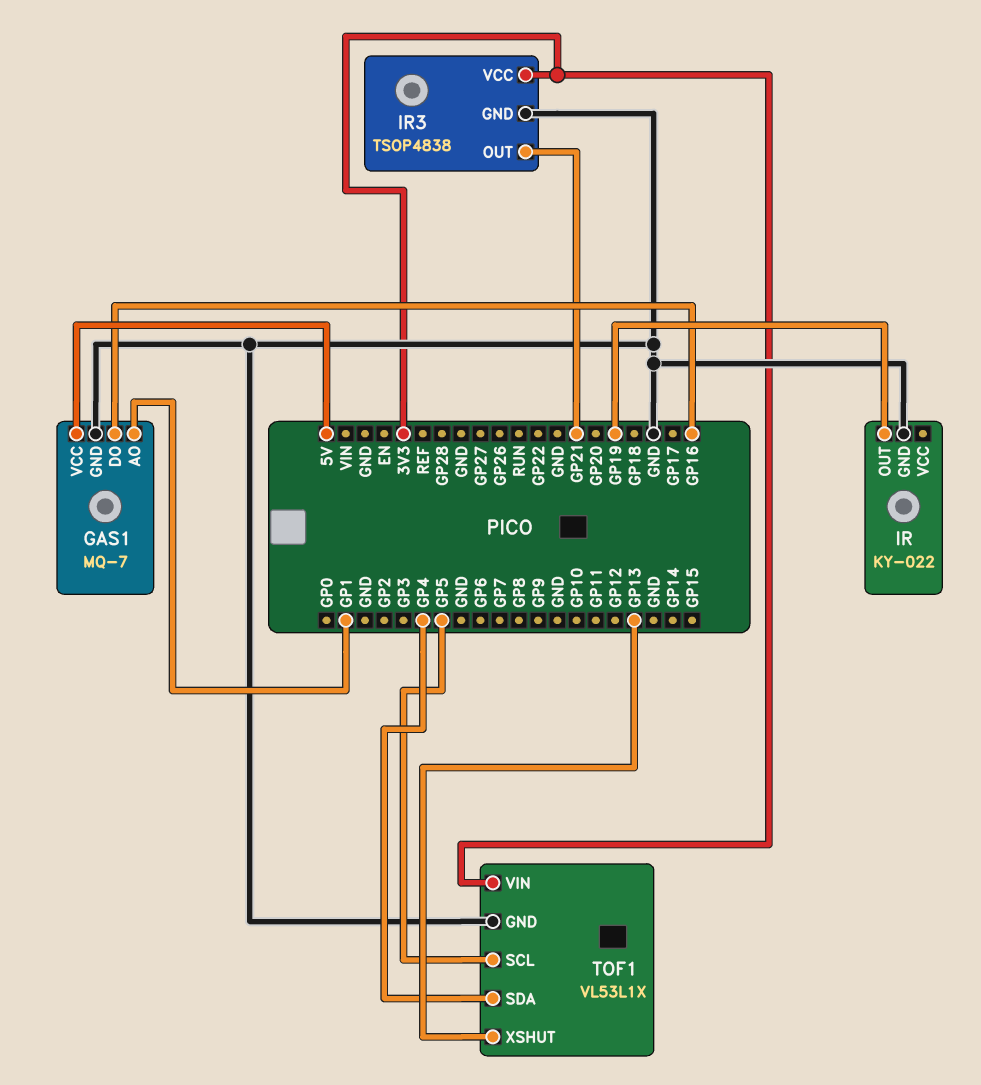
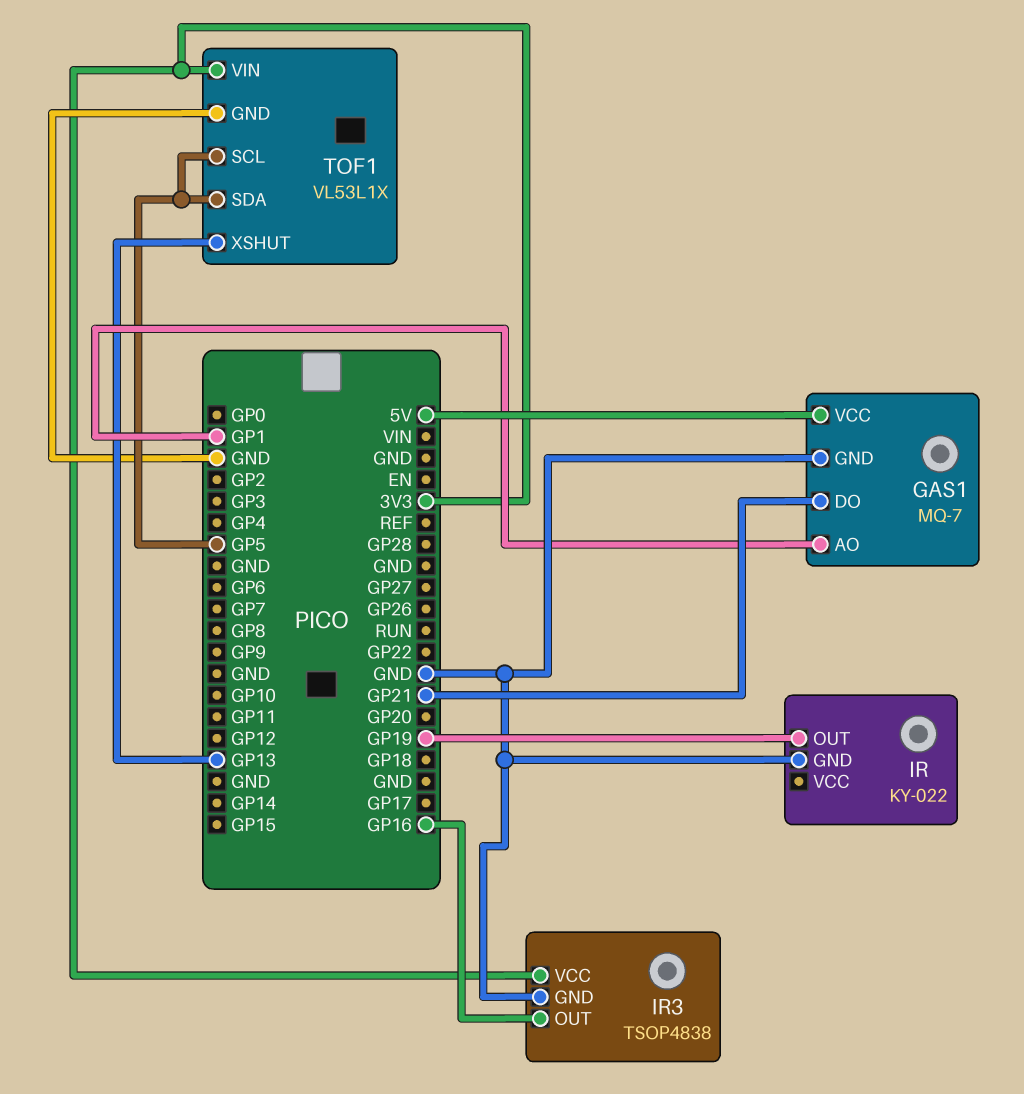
GAS1 pin DO: GP16 -> GP21
IR3 pin OUT: GP21 -> GP16
TOF1 pin SDA: GP4 -> GP5

